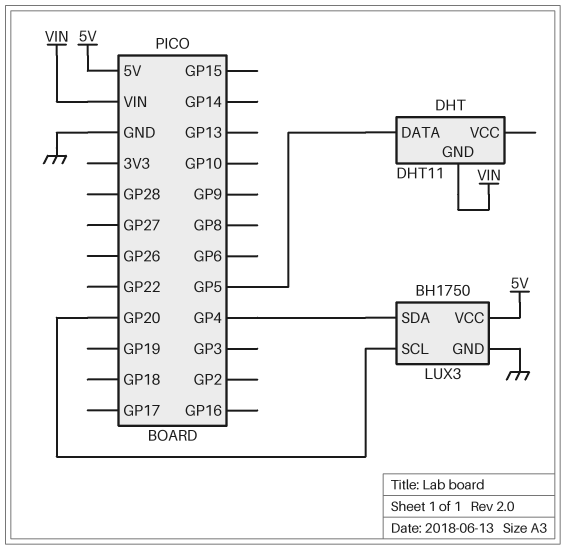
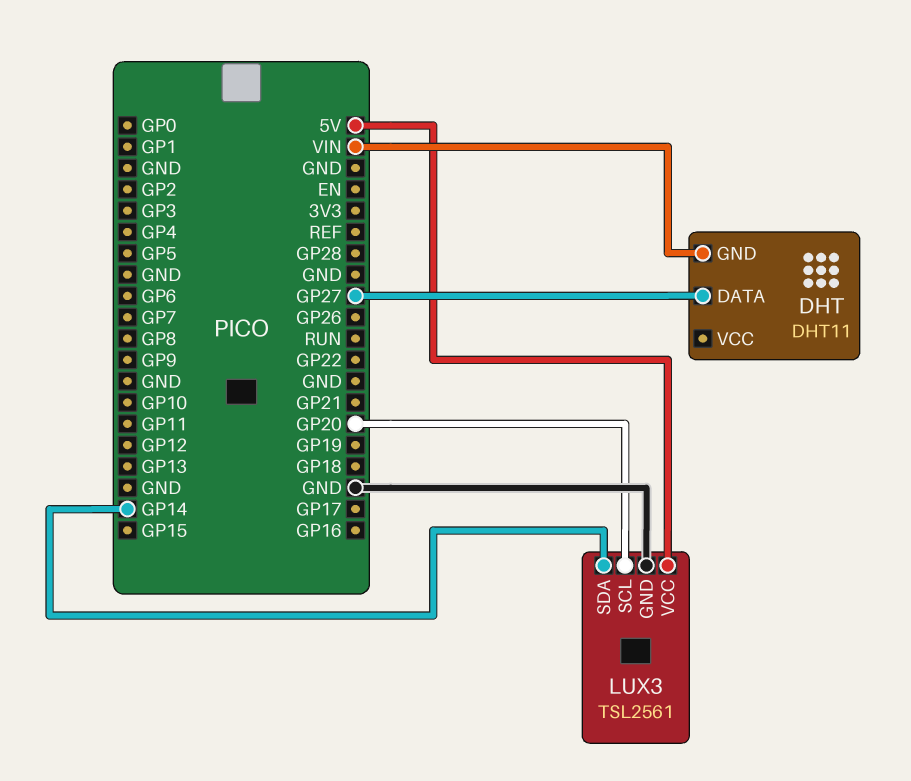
DHT pin DATA: GP5 -> GP27
LUX3: BH1750 -> TSL2561
LUX3 pin SDA: GP4 -> GP14

